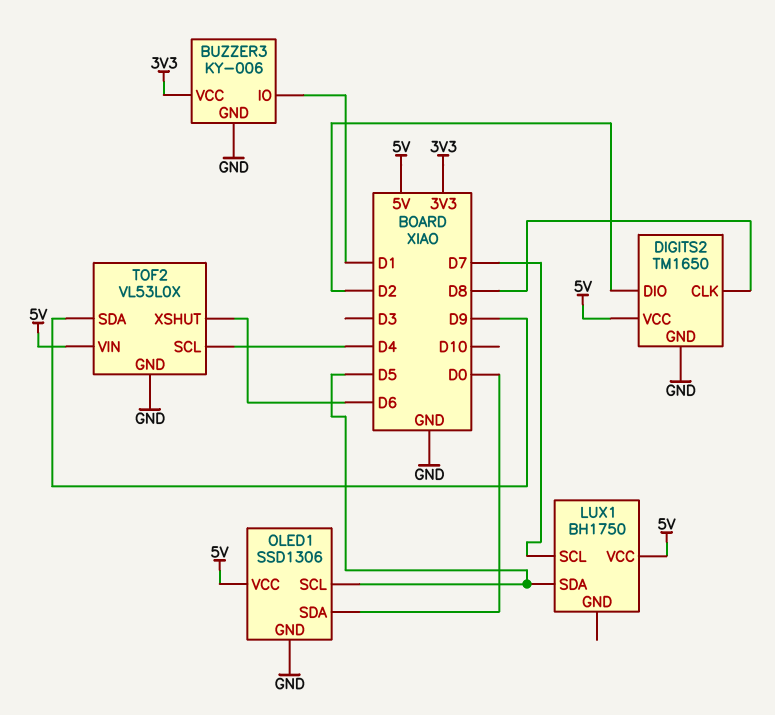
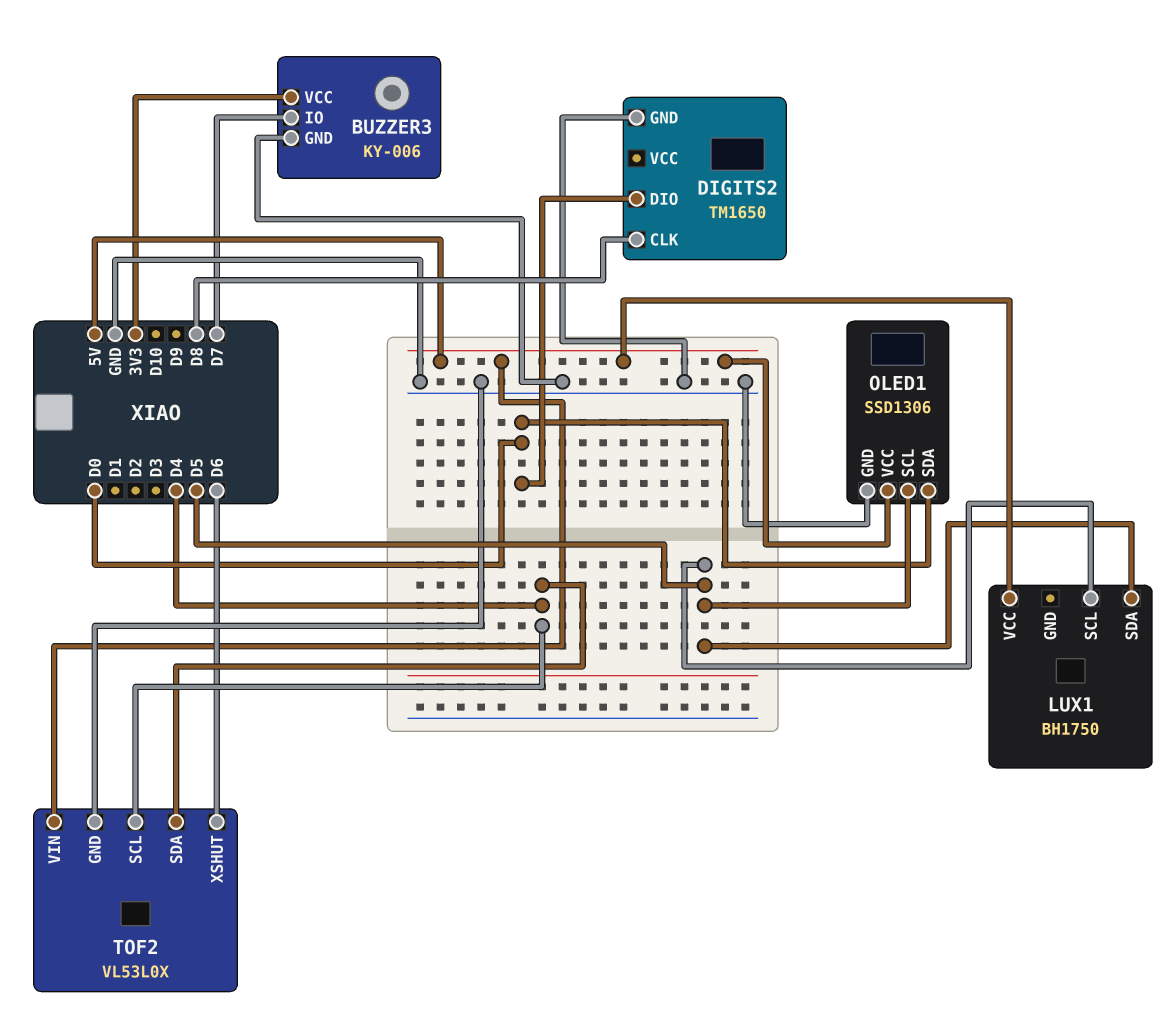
BUZZER3 pin IO: D1 -> D7
DIGITS2 pin DIO: D2 -> D0
DIGITS2 pin VCC: 5V -> none
LUX1 pin SCL: D7 -> D5
TOF2 pin SDA: D9 -> D4

